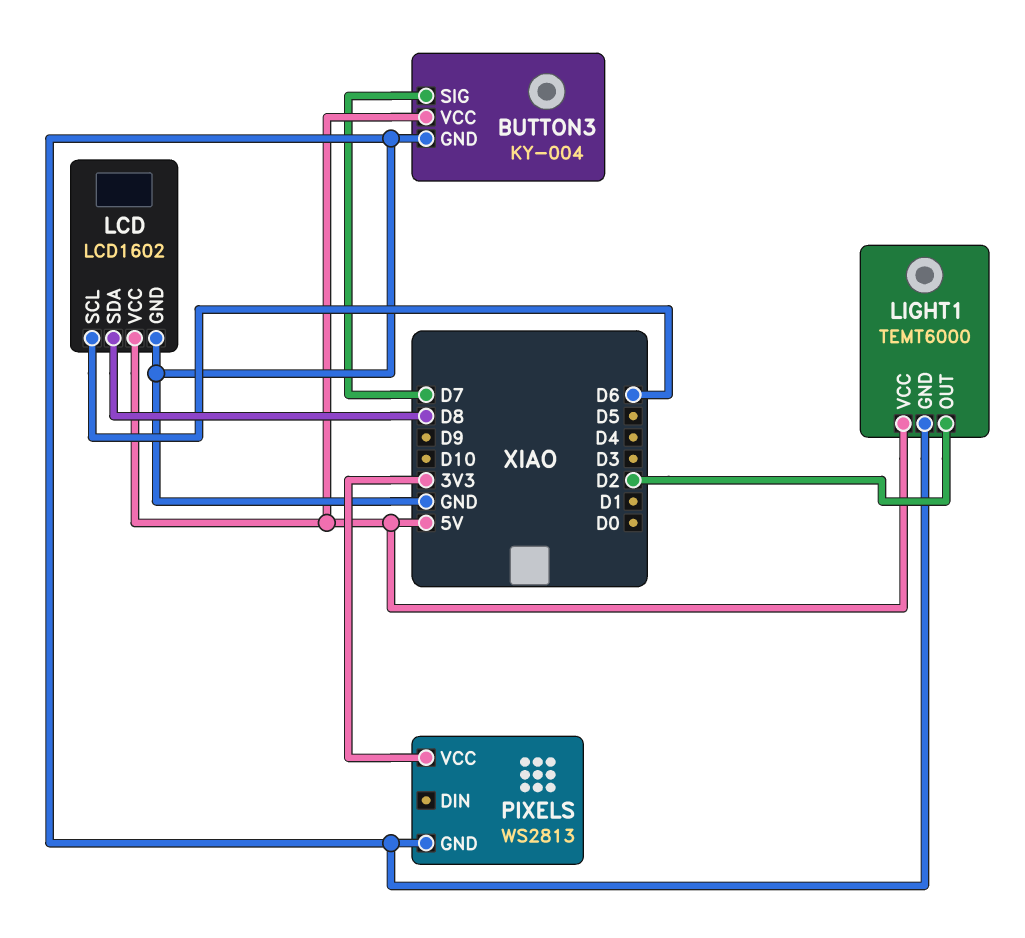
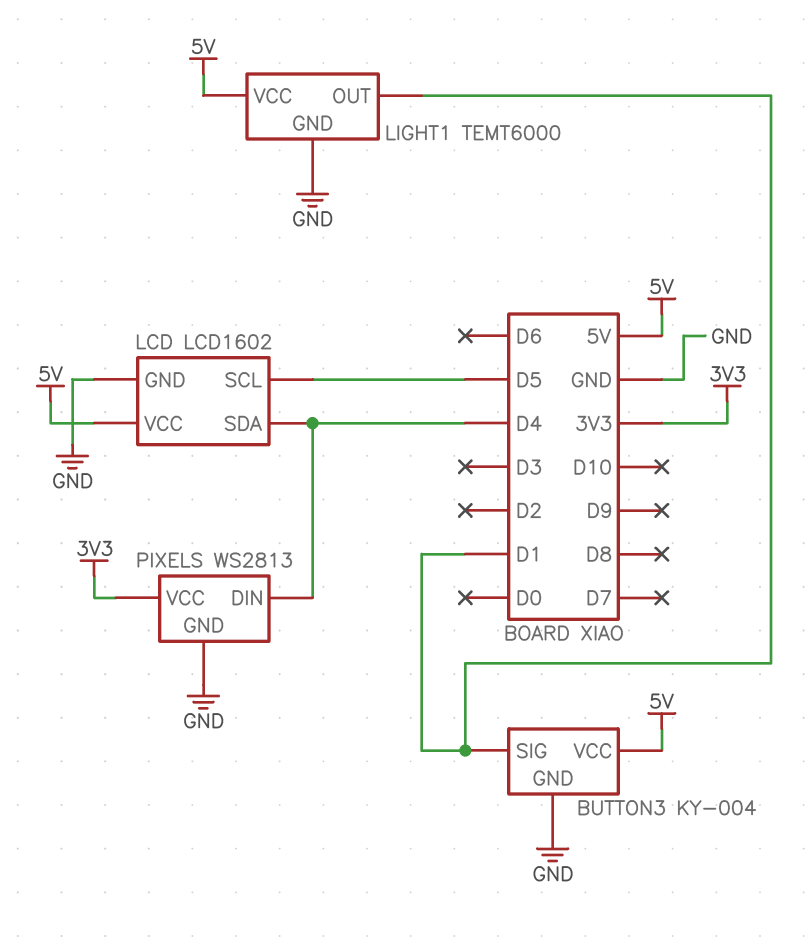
BUTTON3 pin SIG: D7 -> D1
LCD pin SCL: D6 -> D5
LCD pin SDA: D8 -> D4
LIGHT1 pin OUT: D2 -> D1
PIXELS pin DIN: none -> D4

